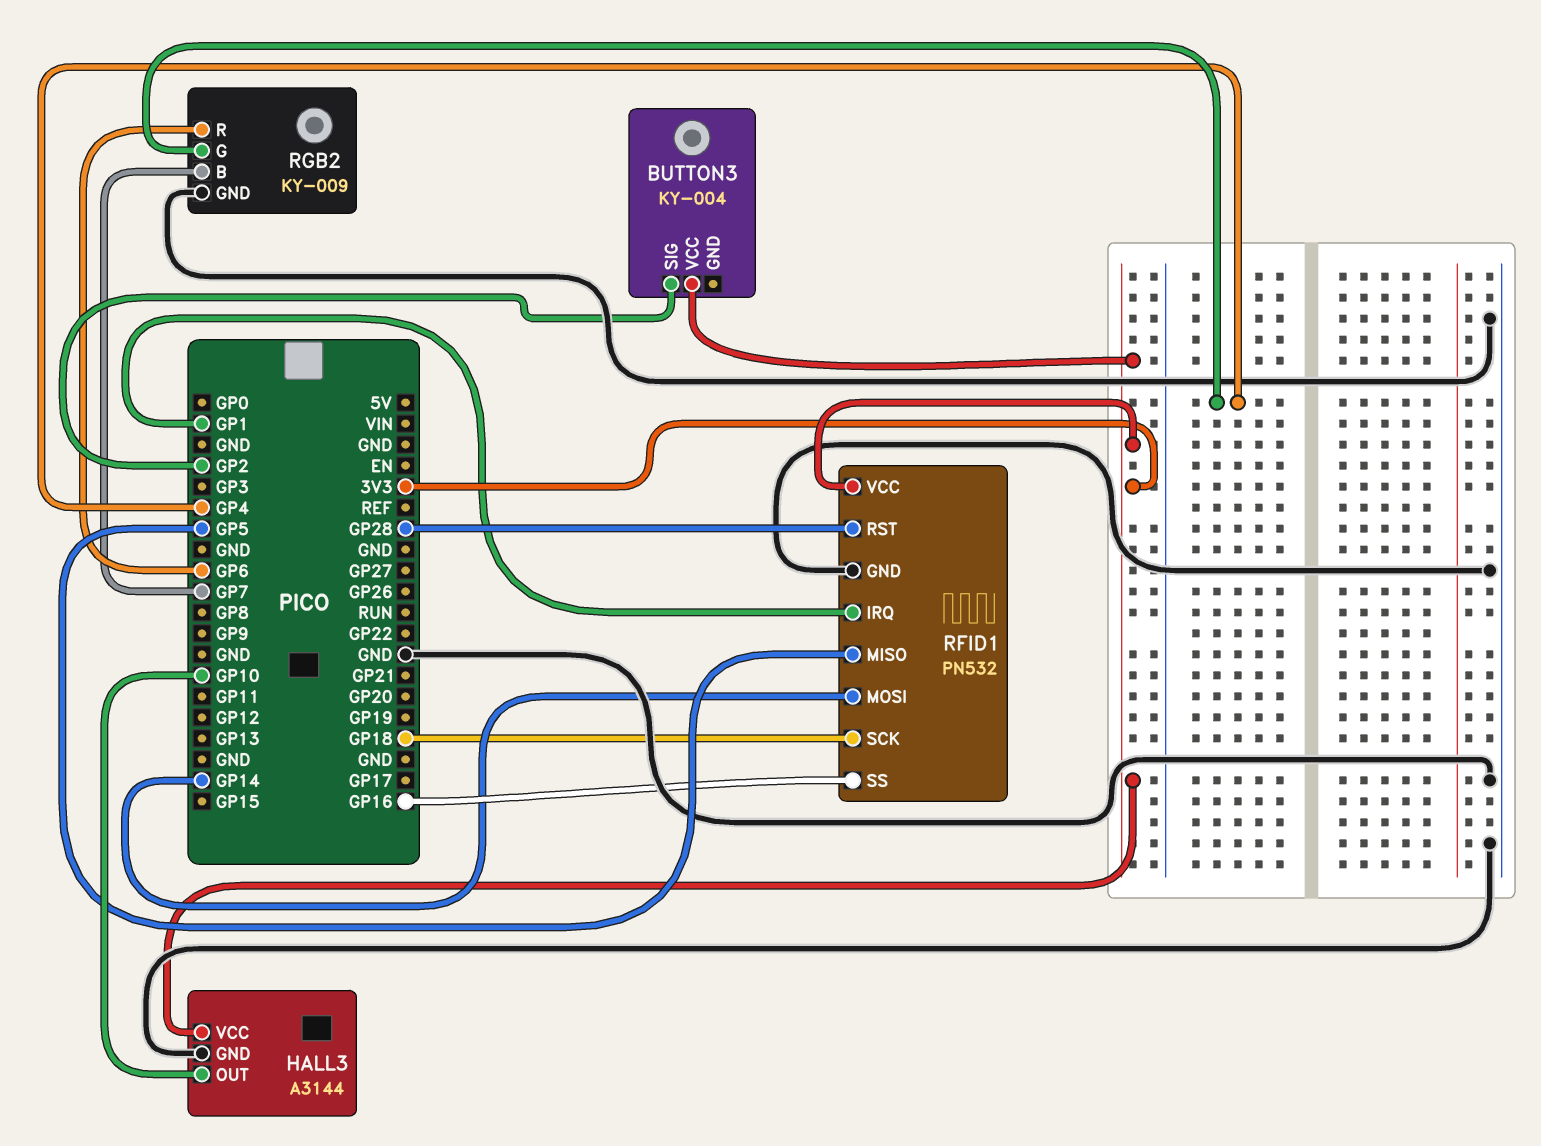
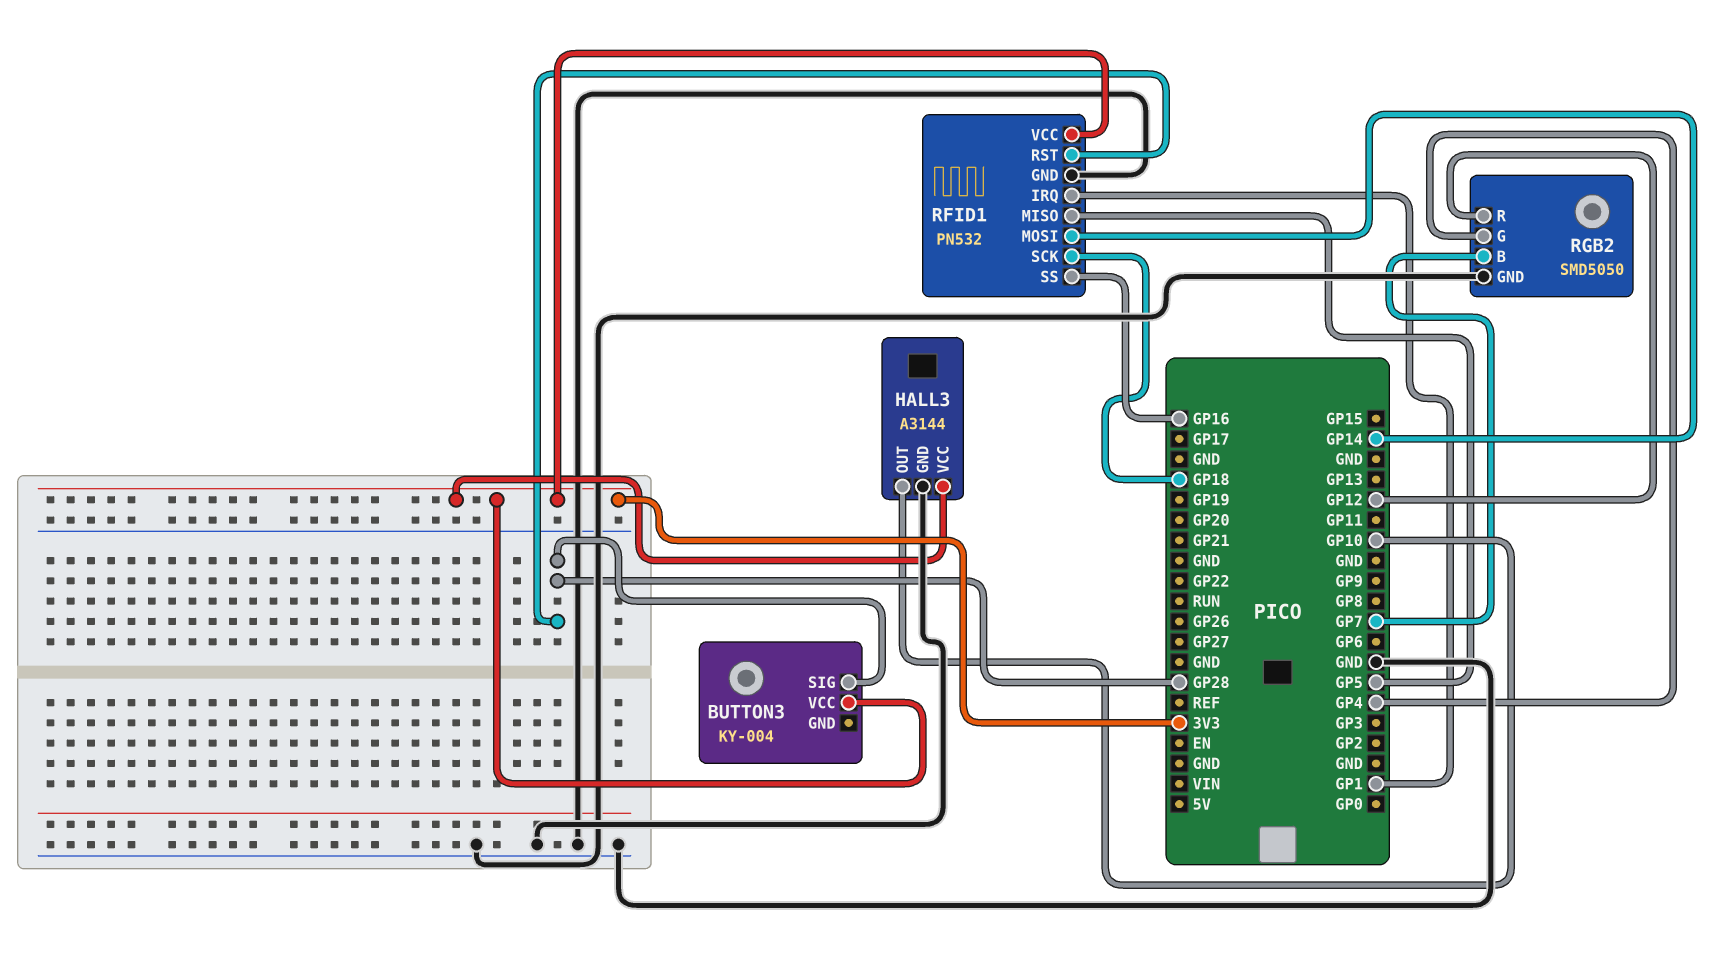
BUTTON3 pin SIG: GP2 -> GP28
RGB2: KY-009 -> SMD5050
RGB2 pin R: GP6 -> GP12

